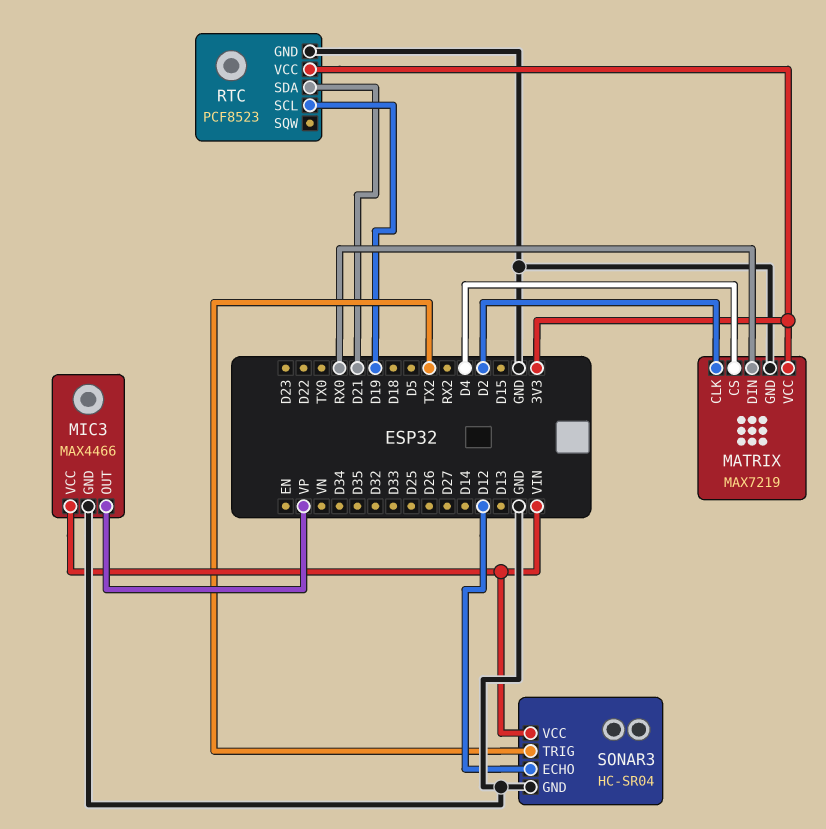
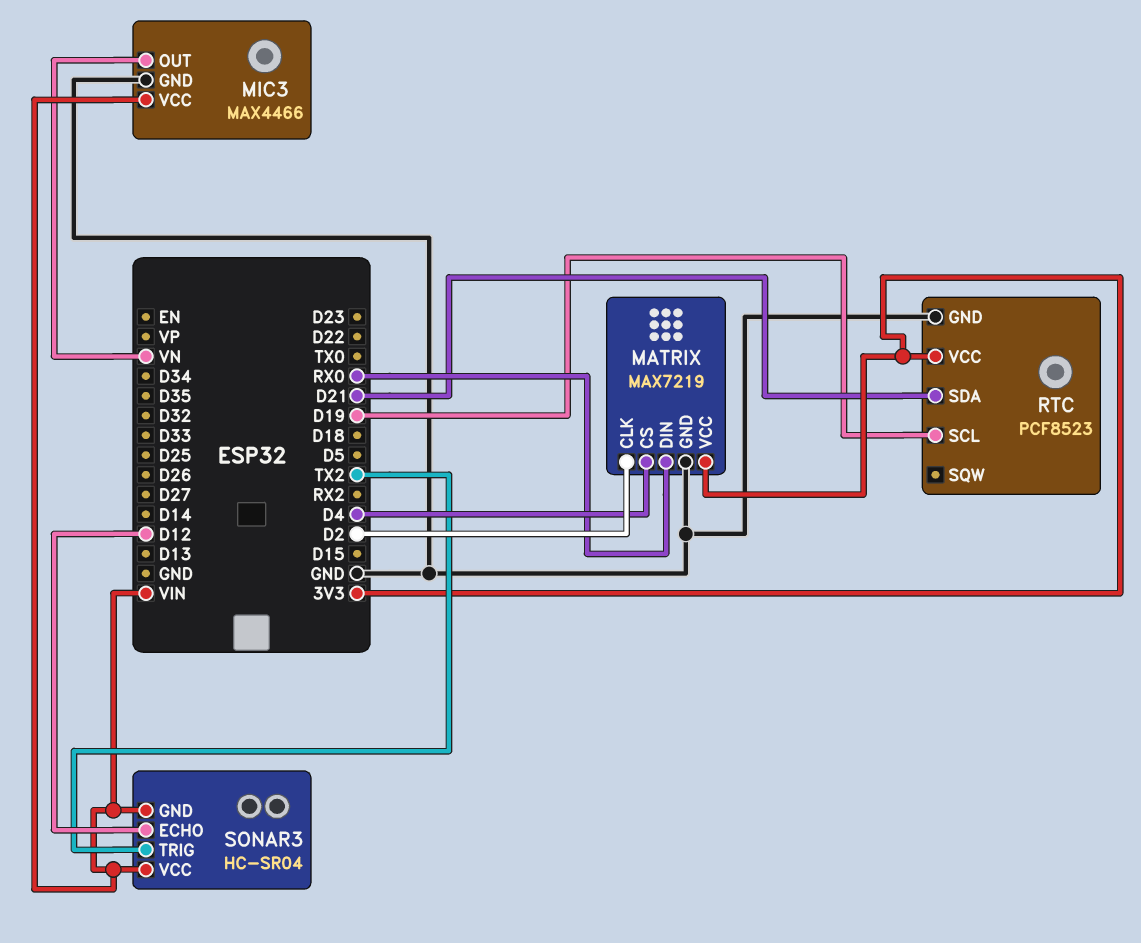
MIC3 pin OUT: VP -> VN
SONAR3 pin GND: GND -> VIN

